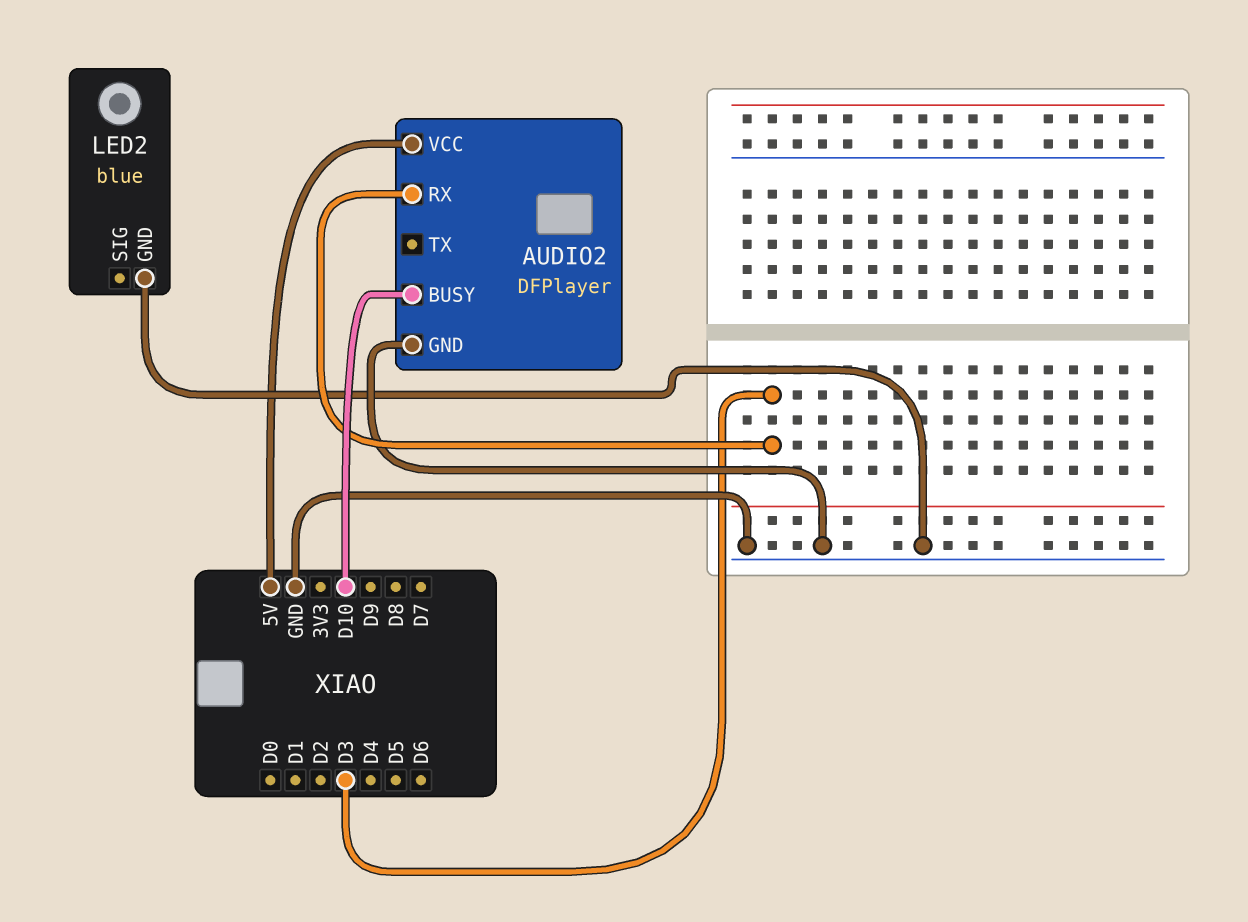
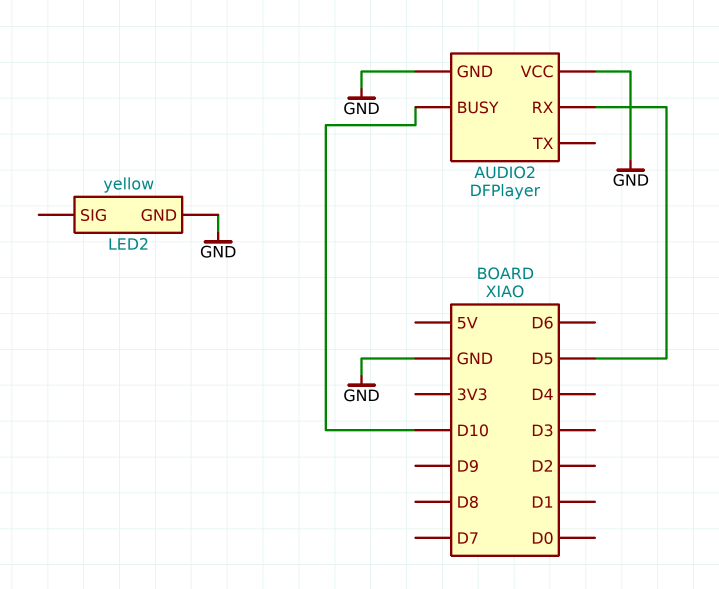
AUDIO2 pin RX: D3 -> D5
AUDIO2 pin VCC: 5V -> GND
LED2: blue -> yellow

